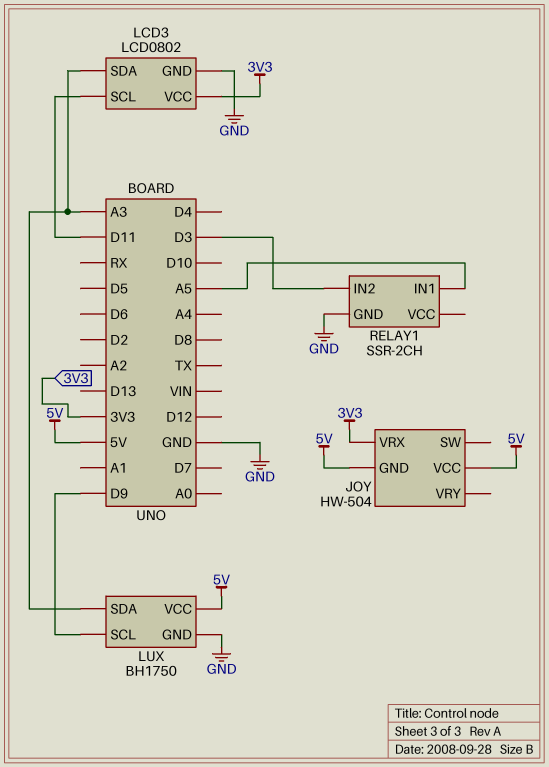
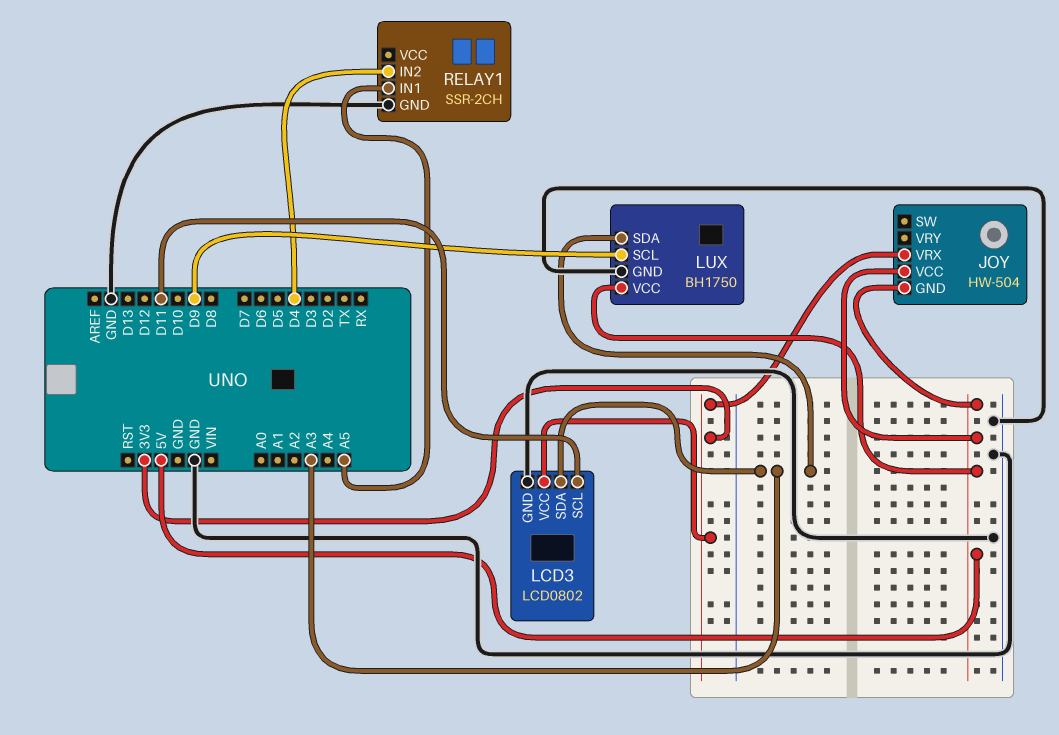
RELAY1 pin IN2: D3 -> D4

